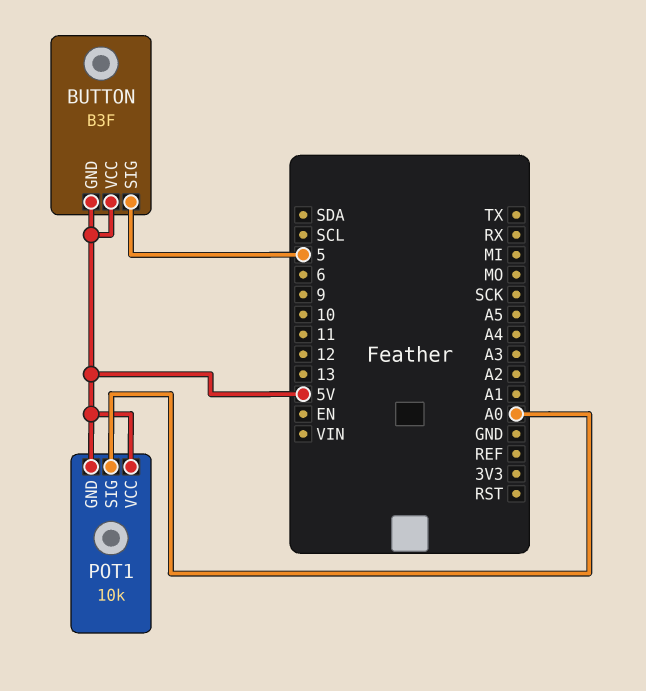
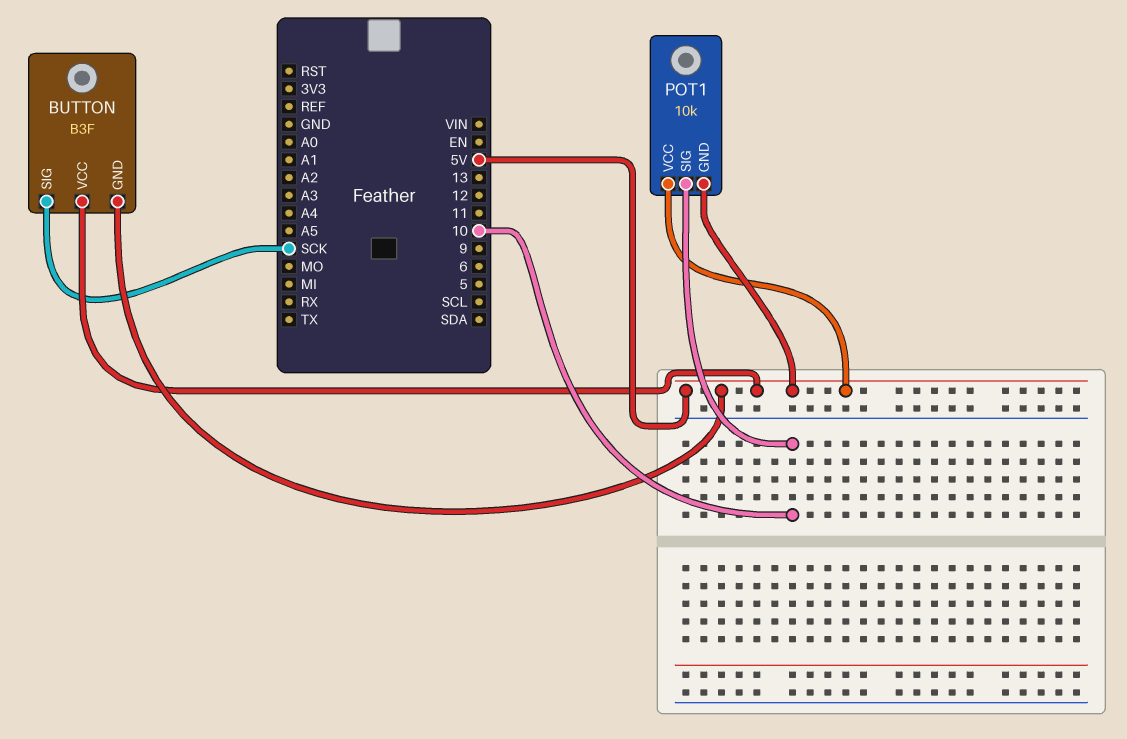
BUTTON pin SIG: 5 -> SCK
POT1 pin SIG: A0 -> 10

